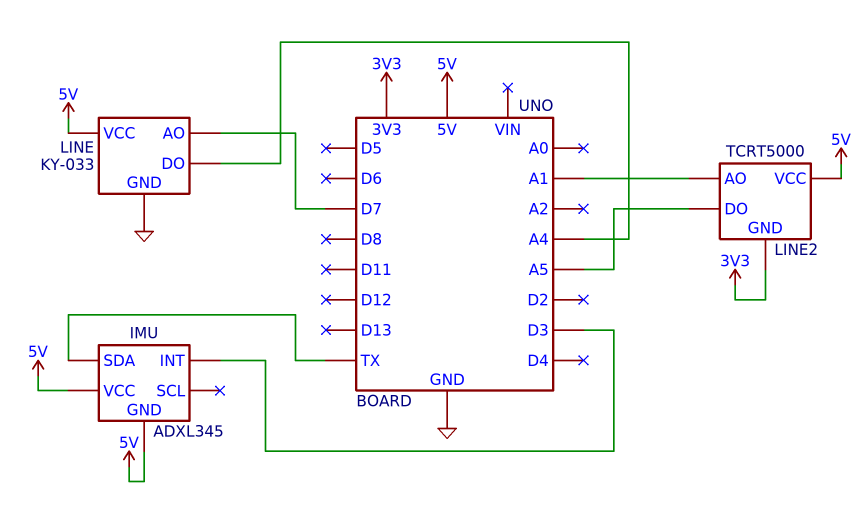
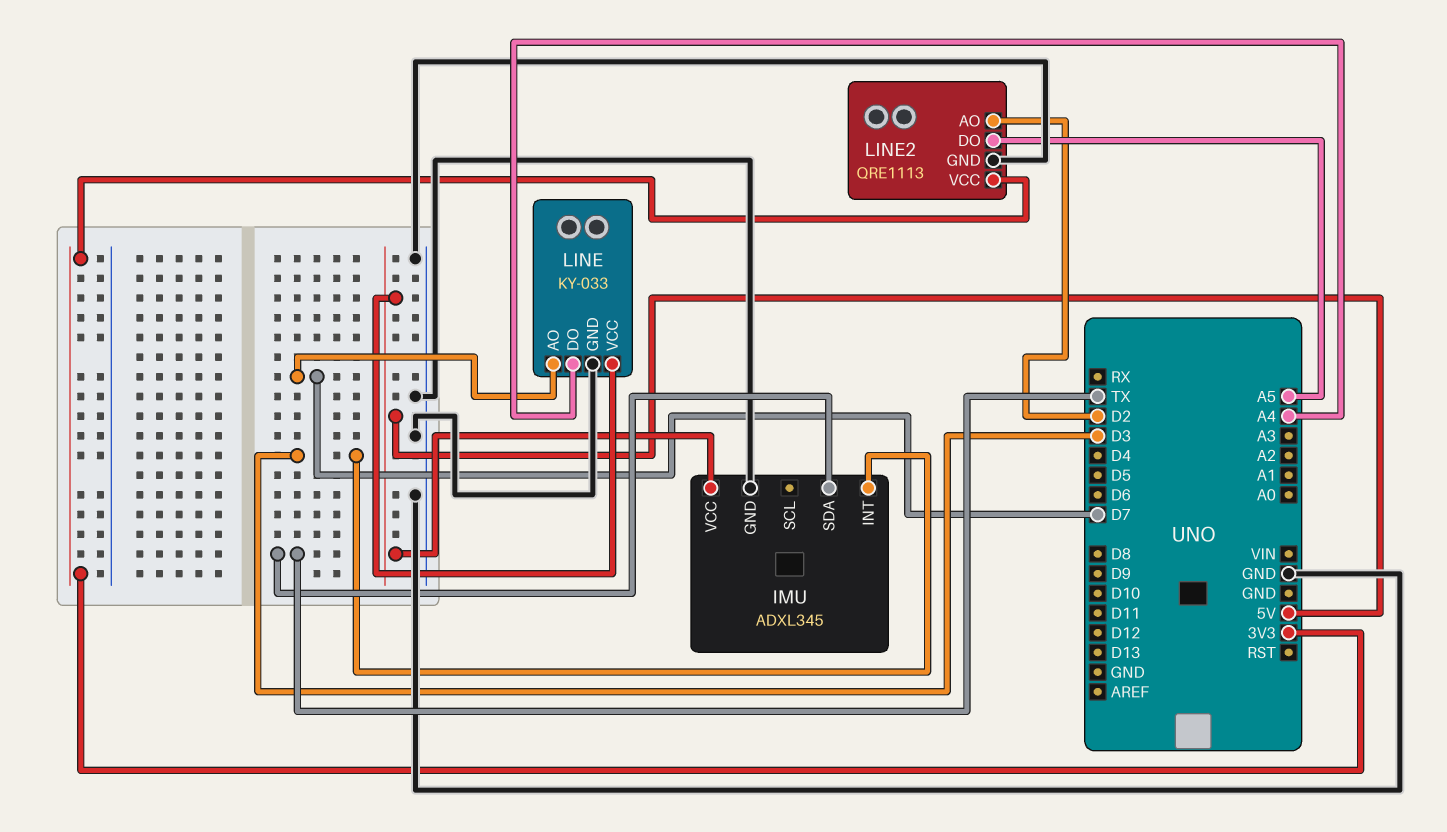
IMU pin GND: 5V -> GND
LINE2: TCRT5000 -> QRE1113
LINE2 pin AO: A1 -> D2
LINE2 pin GND: 3V3 -> GND
LINE2 pin VCC: 5V -> 3V3

